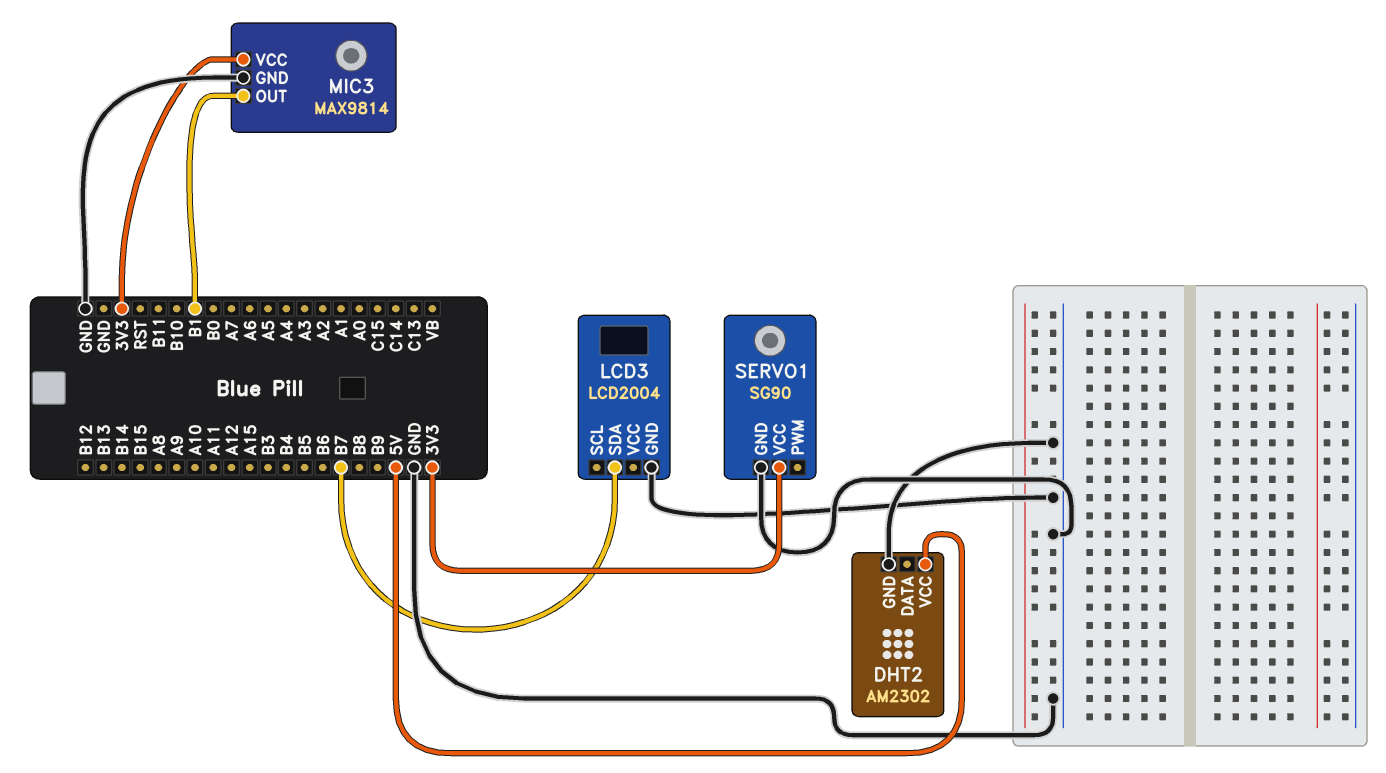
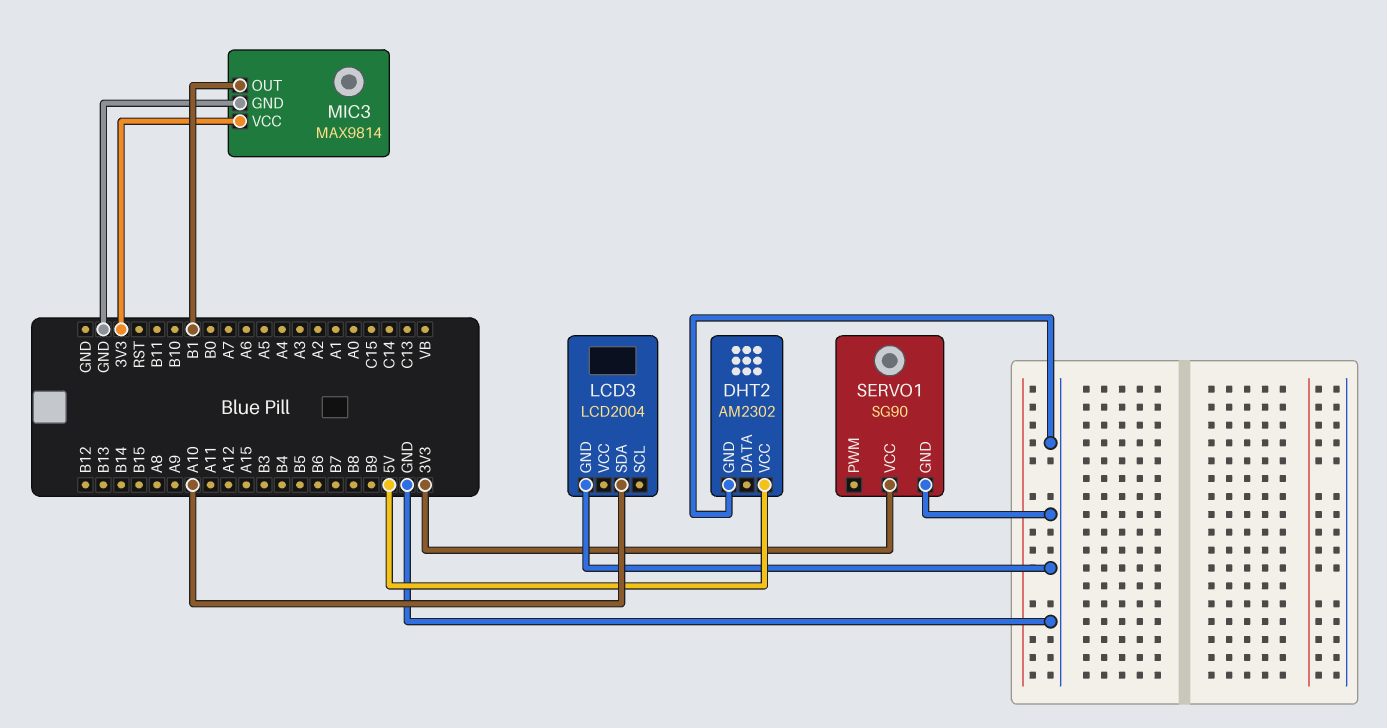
LCD3 pin SDA: B7 -> A10

